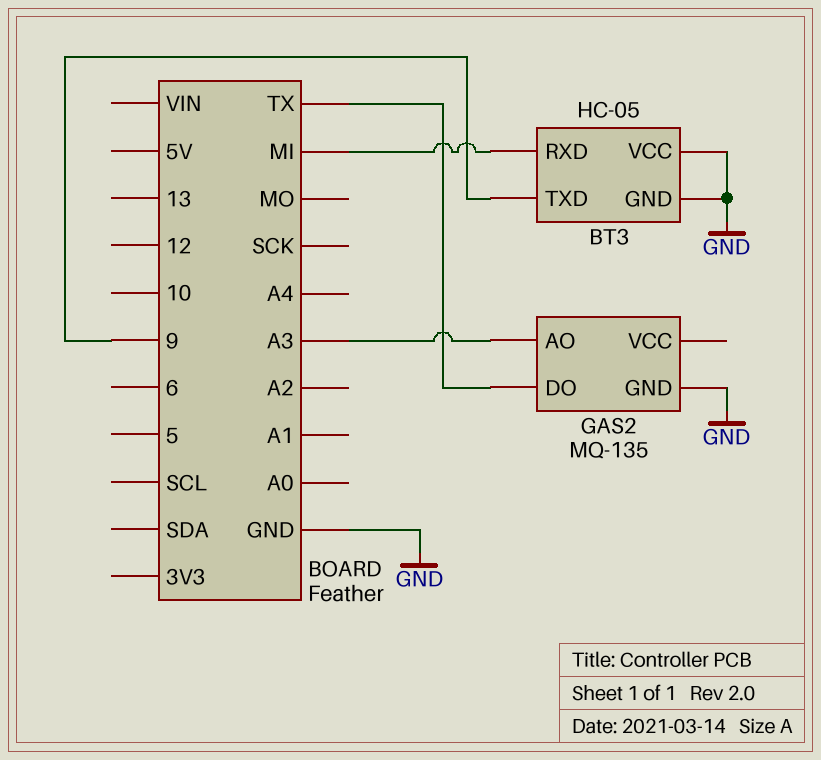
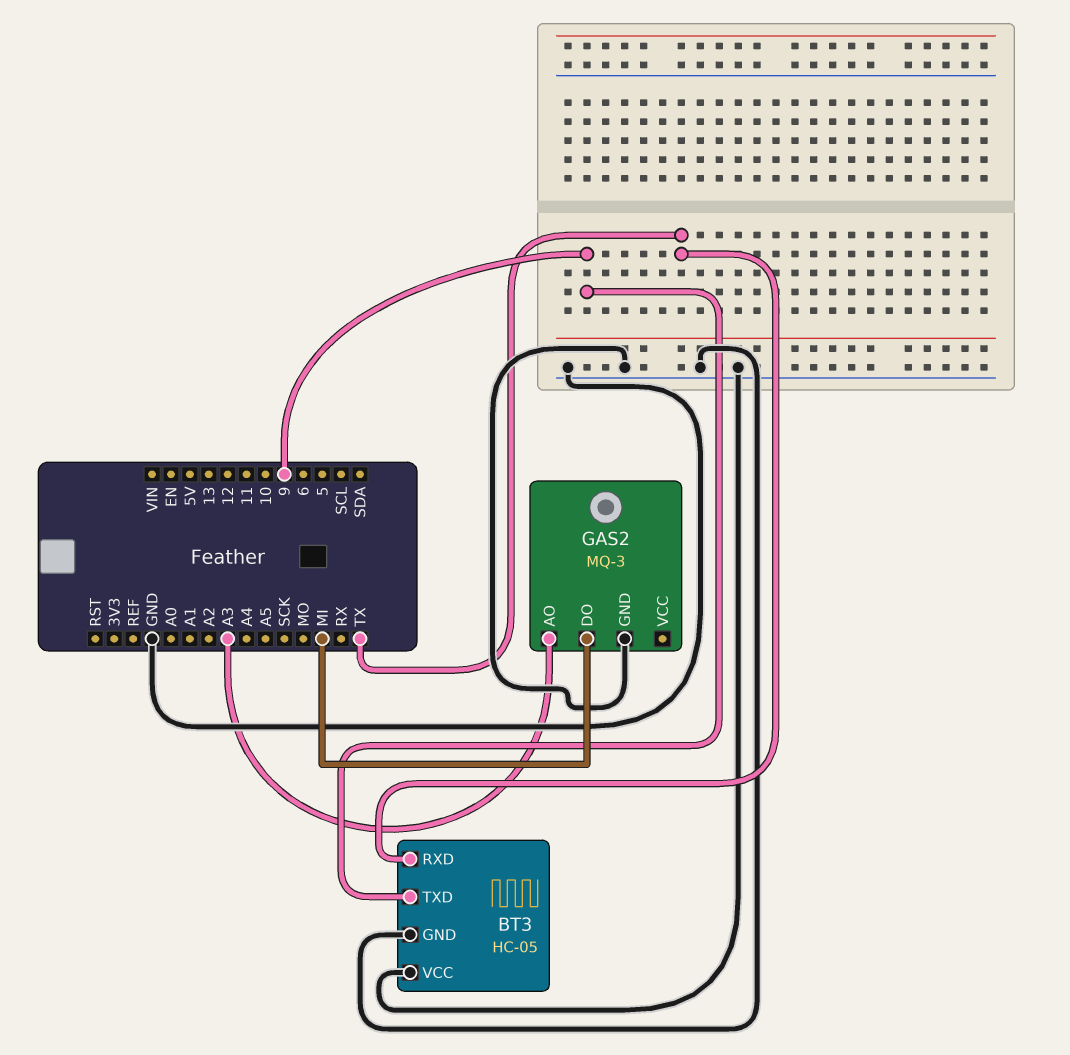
BT3 pin RXD: MI -> TX
GAS2: MQ-135 -> MQ-3
GAS2 pin DO: TX -> MI

